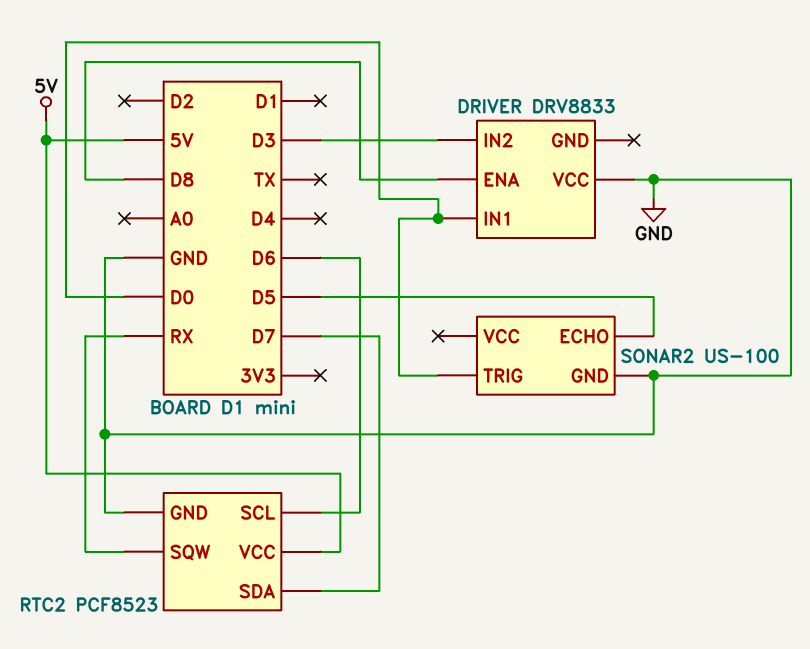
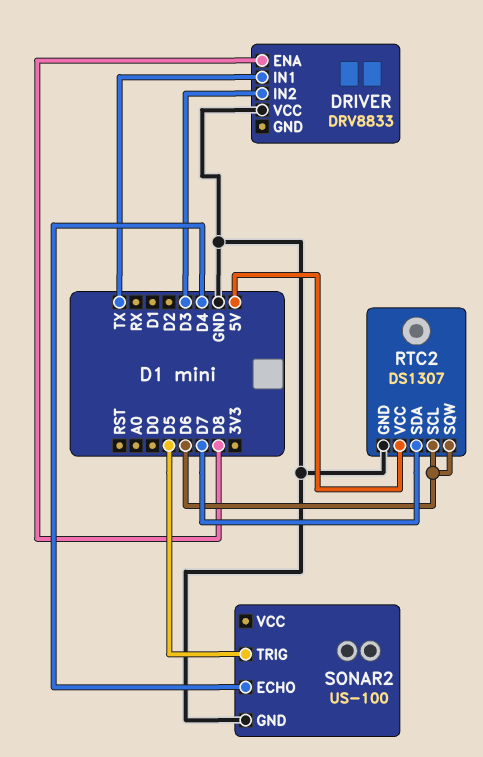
DRIVER pin IN1: D0 -> TX
RTC2: PCF8523 -> DS1307
RTC2 pin SQW: RX -> D6
SONAR2 pin ECHO: D5 -> D4
SONAR2 pin TRIG: D0 -> D5

